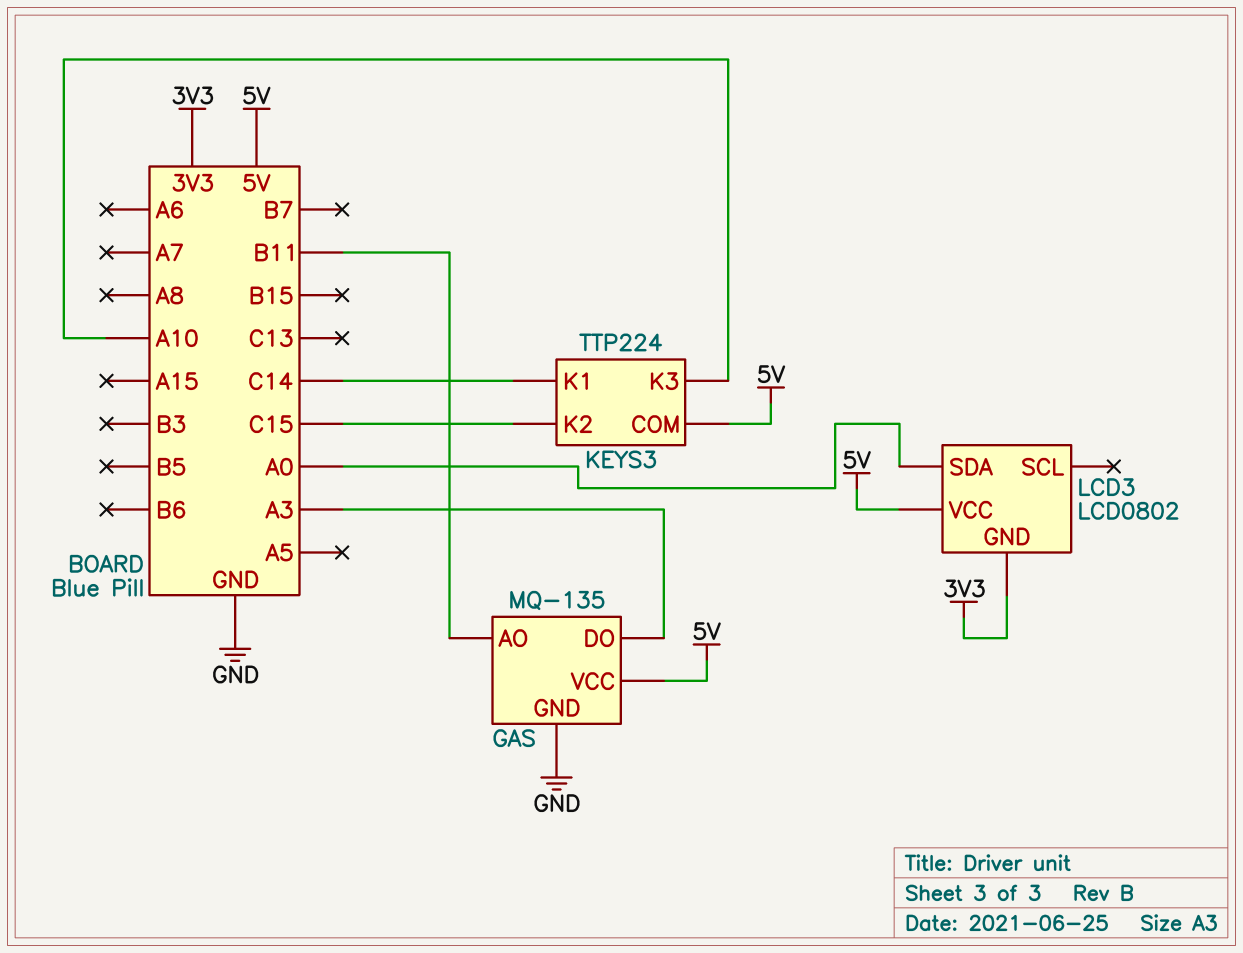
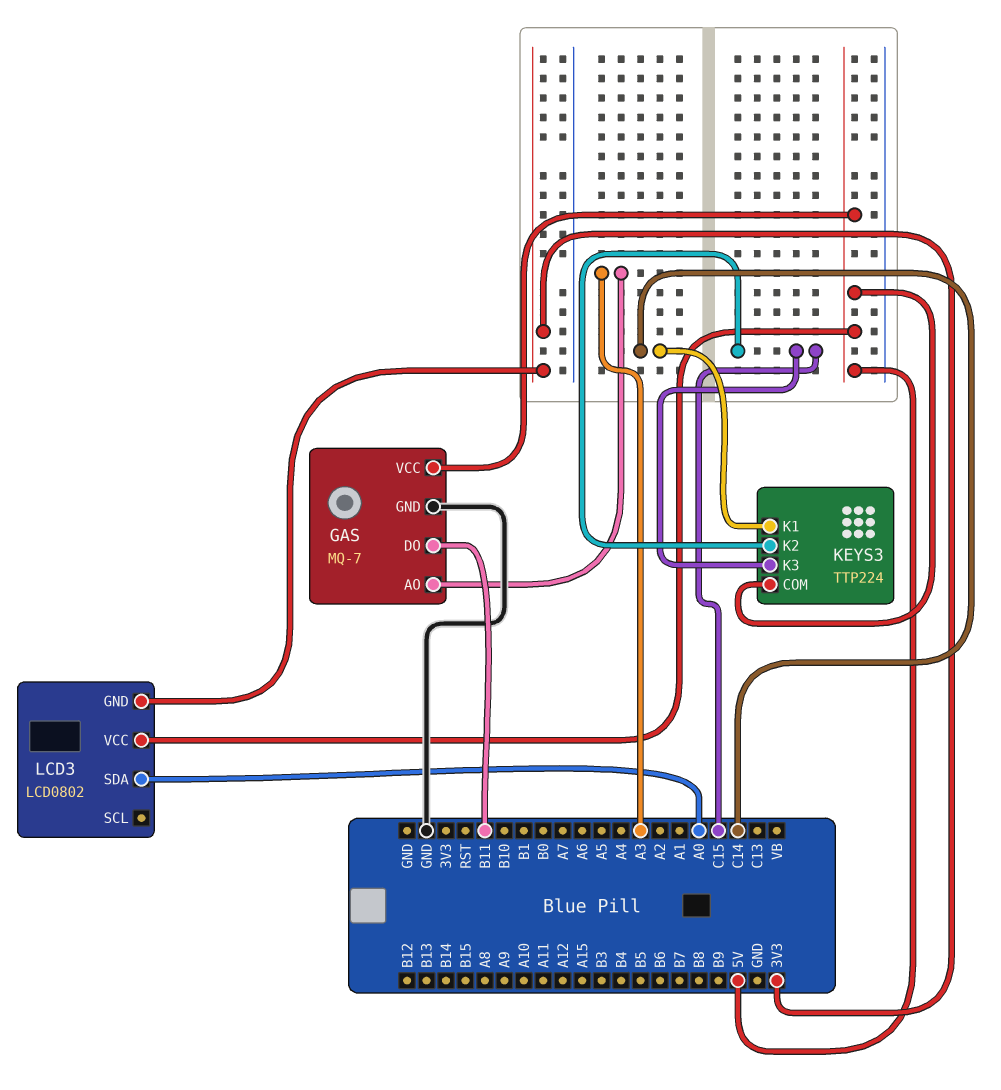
GAS: MQ-135 -> MQ-7
GAS pin AO: B11 -> A3
GAS pin DO: A3 -> B11
KEYS3 pin K3: A10 -> C15

